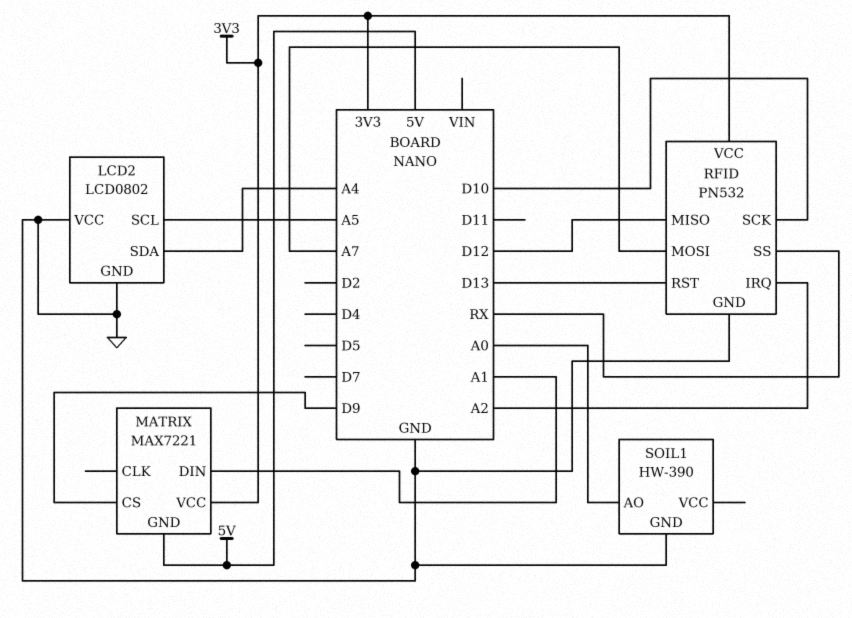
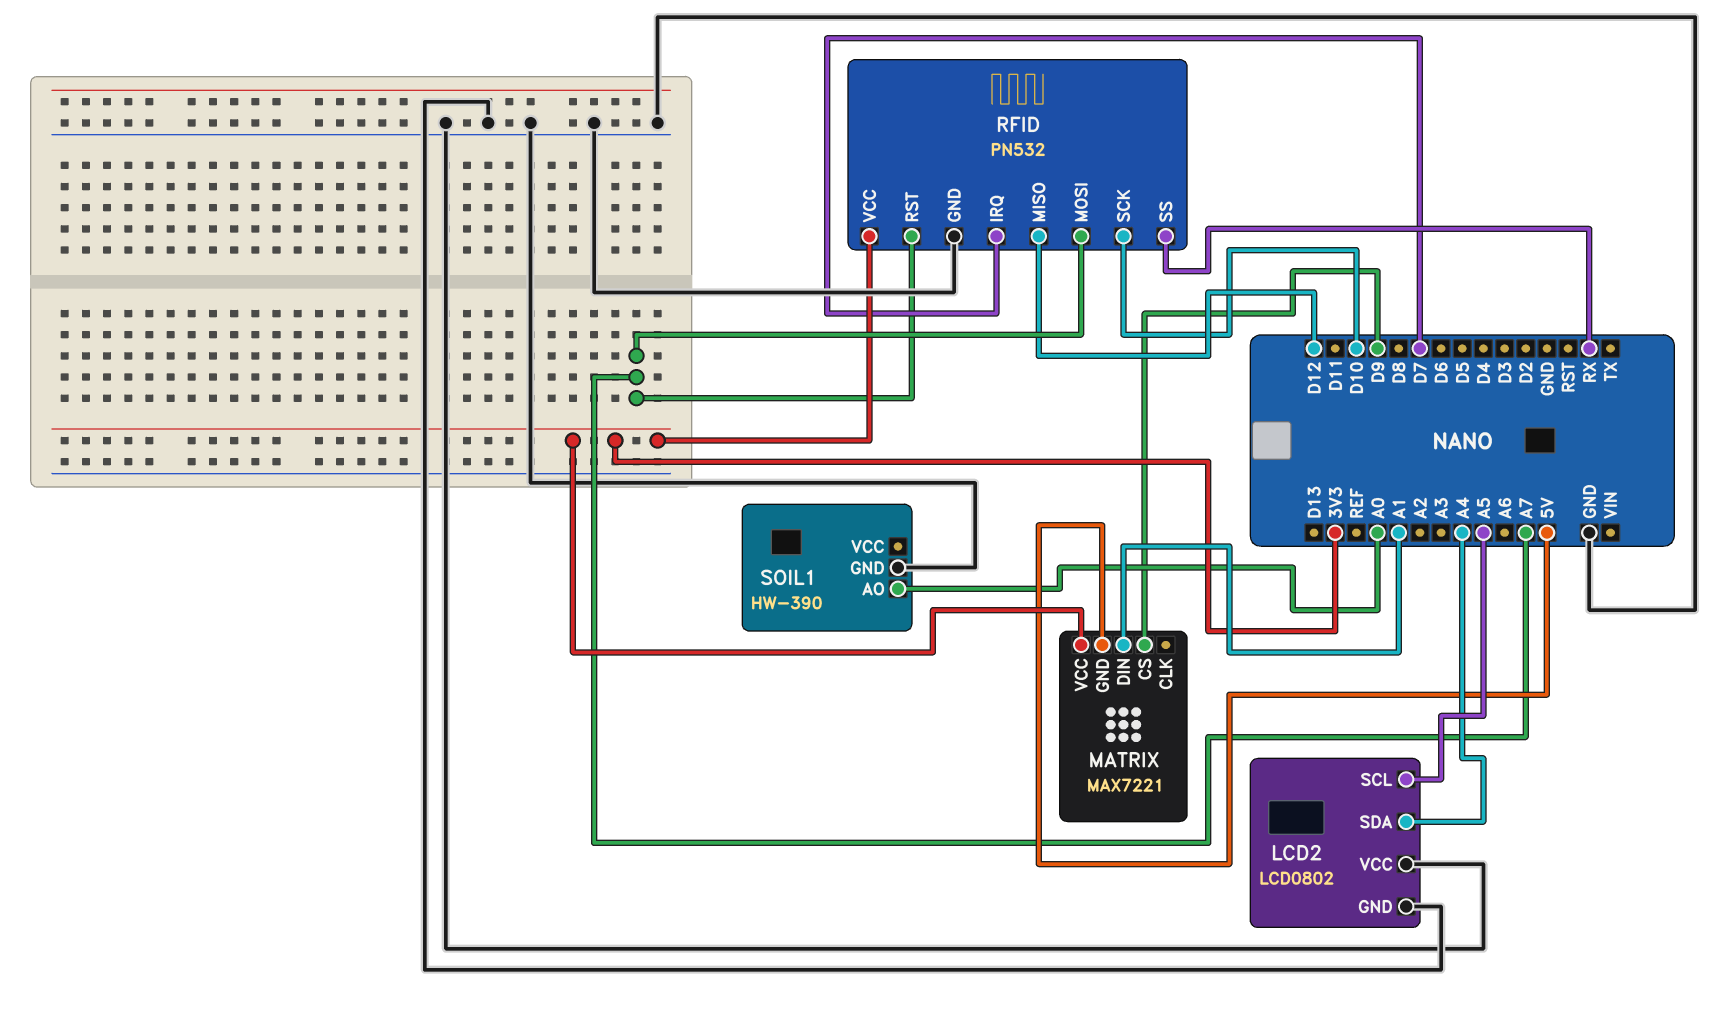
RFID pin IRQ: A2 -> D7
RFID pin RST: D13 -> A7

